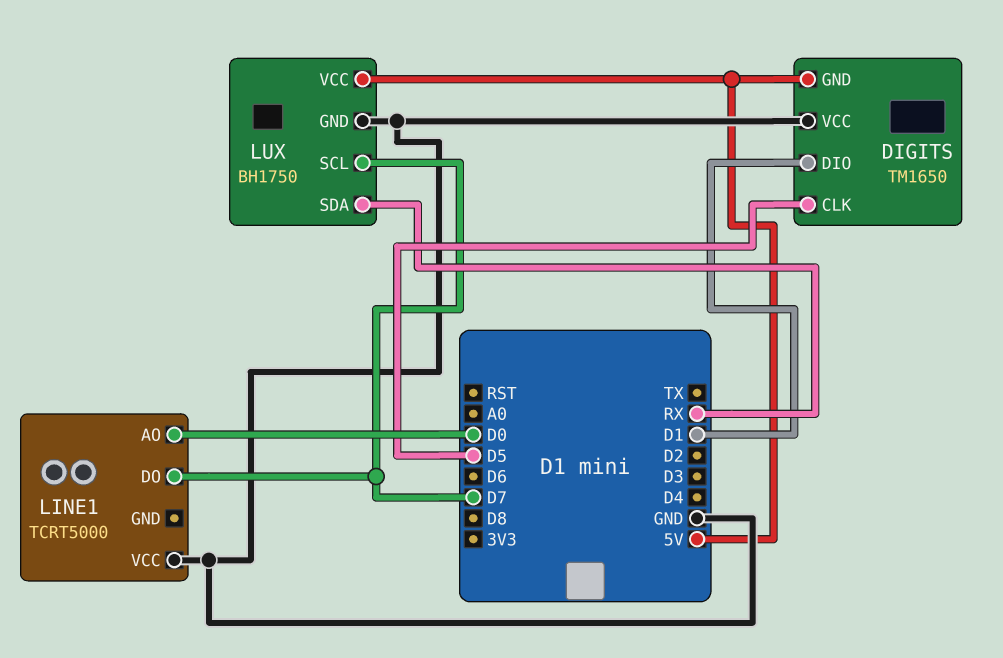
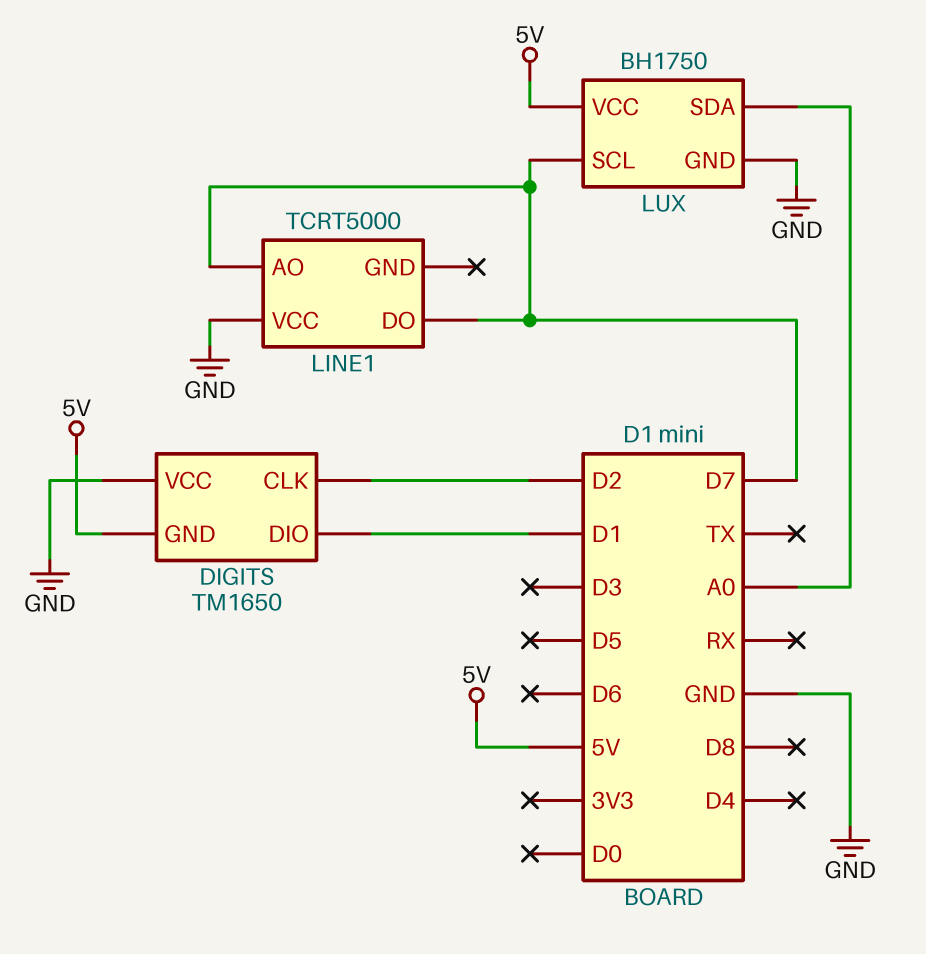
DIGITS pin CLK: D5 -> D2
LINE1 pin AO: D0 -> D7
LUX pin SDA: RX -> A0

